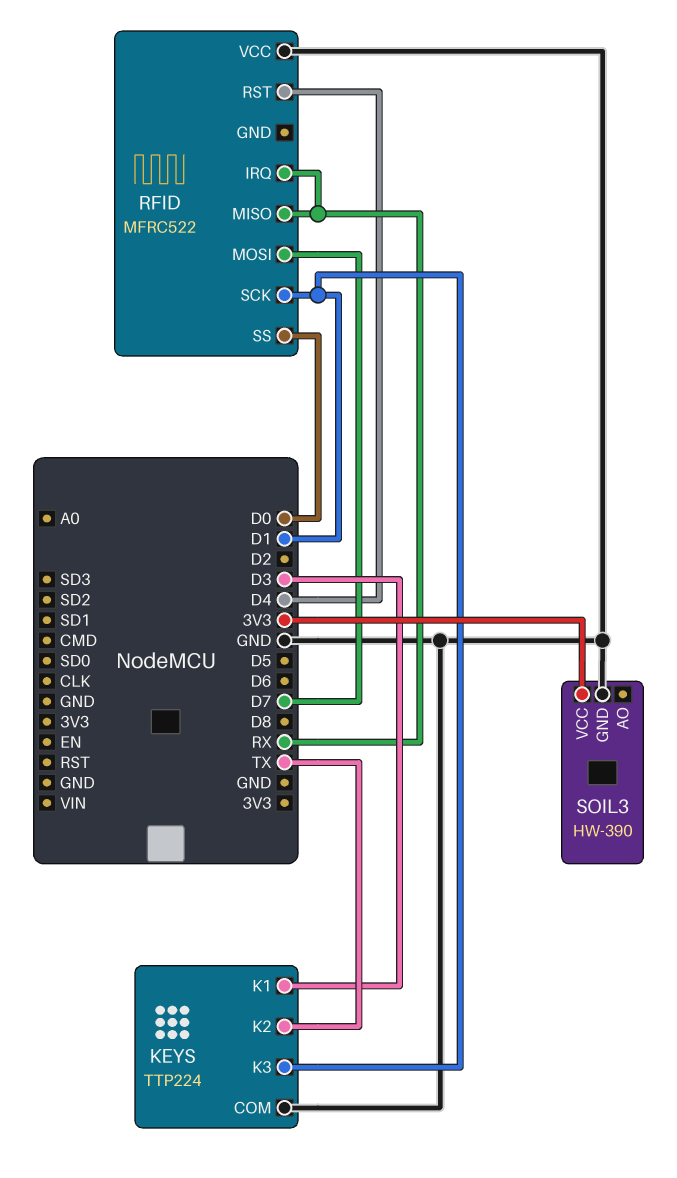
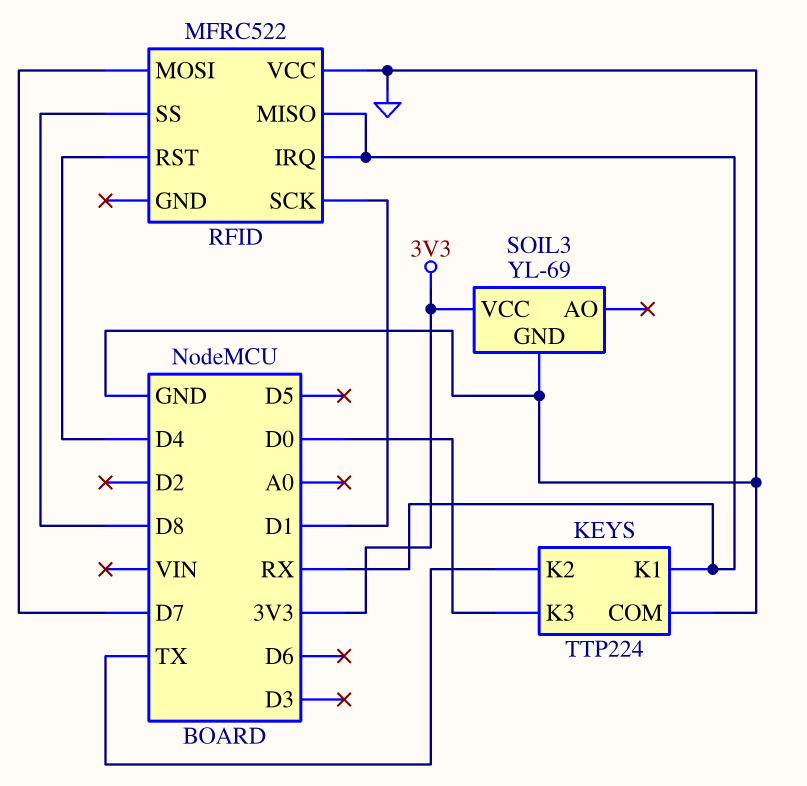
KEYS pin K1: D3 -> RX
KEYS pin K3: D1 -> D0
RFID pin SS: D0 -> D8
SOIL3: HW-390 -> YL-69

